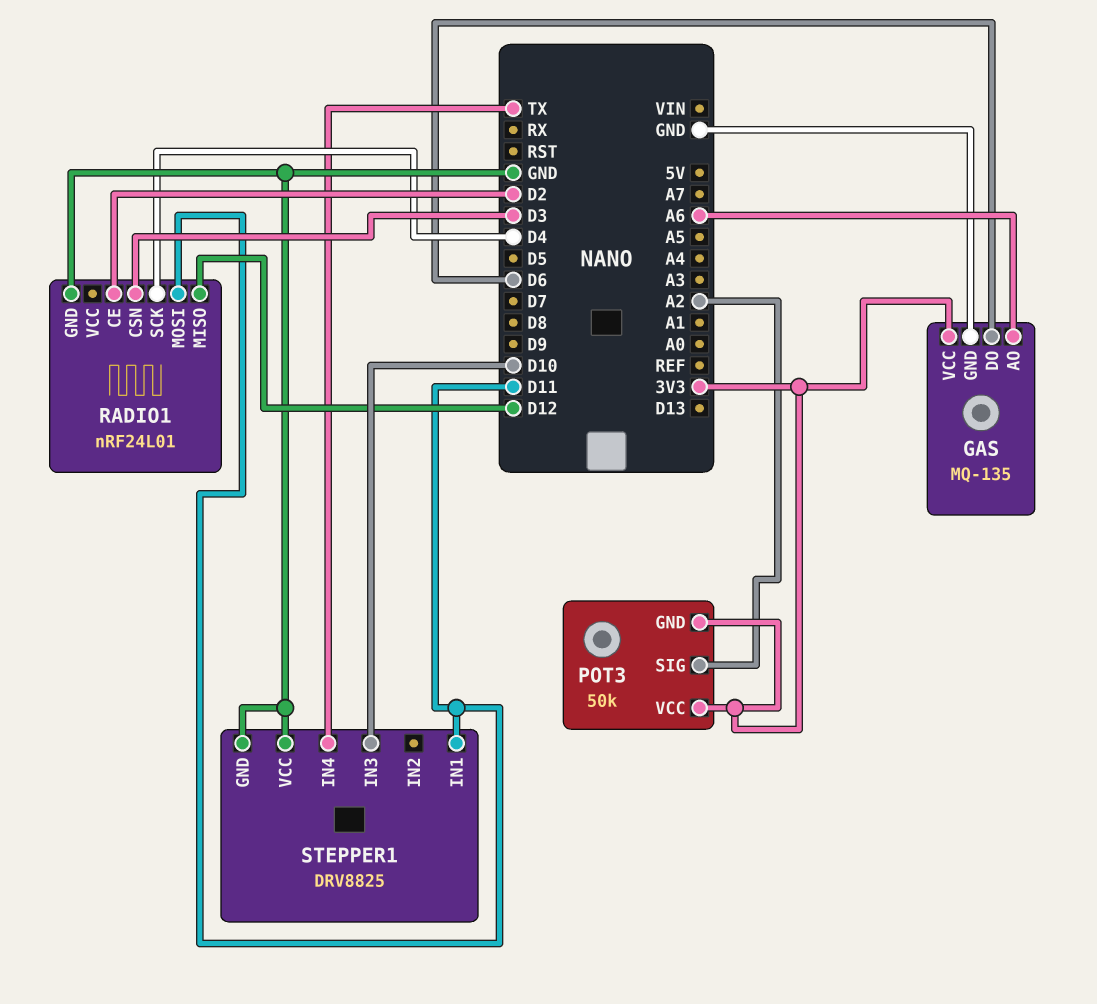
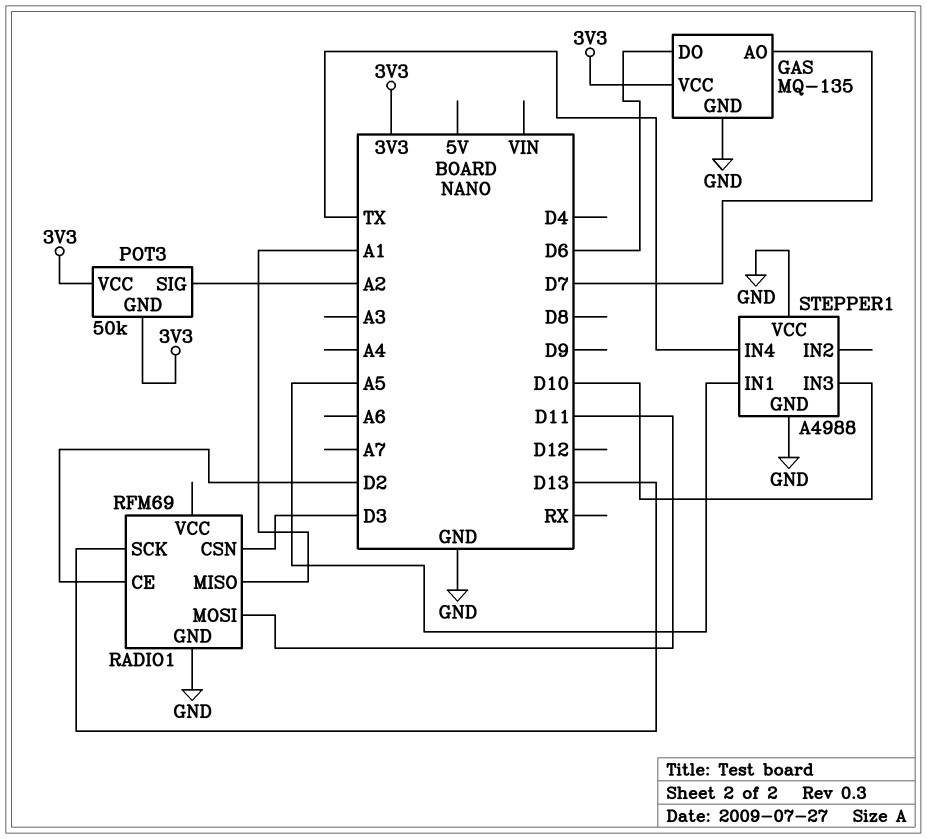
GAS pin AO: A6 -> D7
RADIO1: nRF24L01 -> RFM69
RADIO1 pin MISO: D12 -> A1
RADIO1 pin SCK: D4 -> D13
STEPPER1: DRV8825 -> A4988
STEPPER1 pin IN1: D11 -> A5

